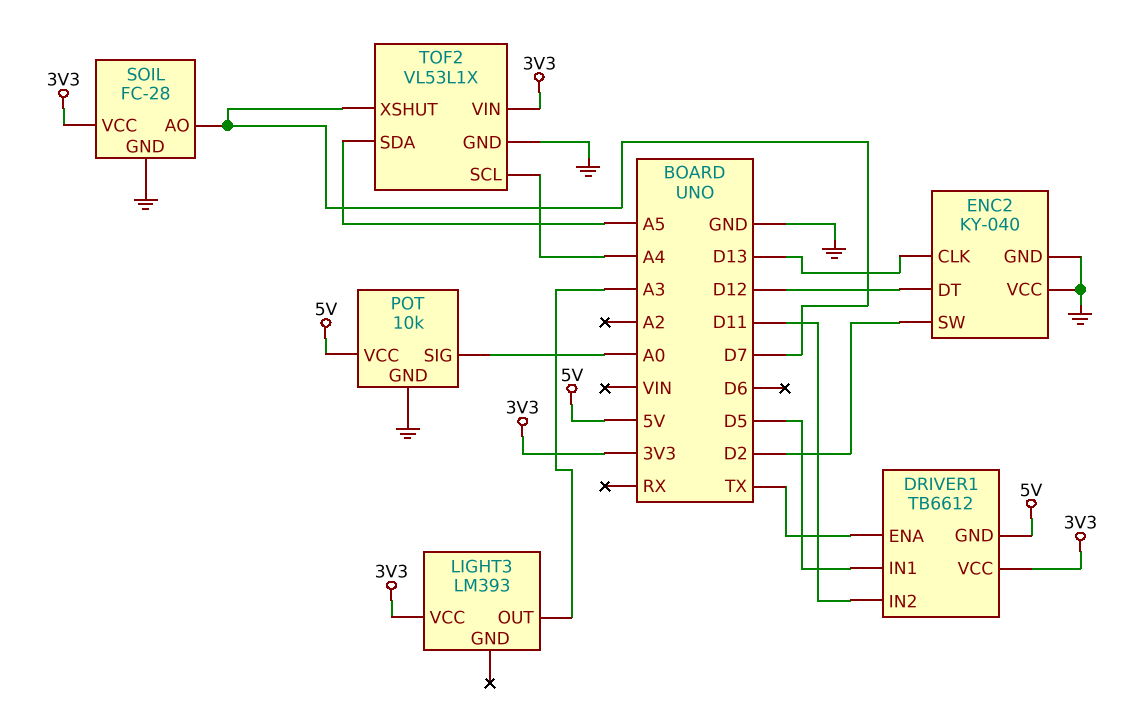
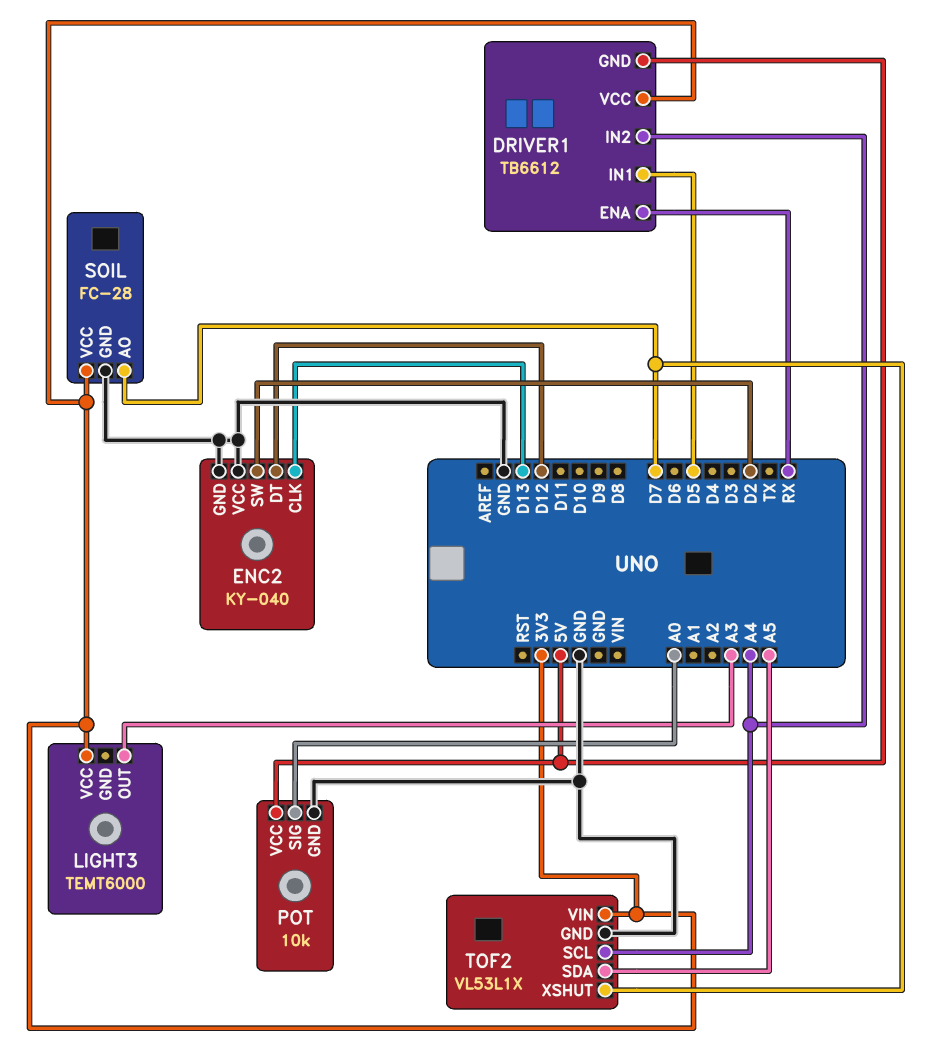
DRIVER1 pin ENA: TX -> RX
DRIVER1 pin IN2: D11 -> A4
LIGHT3: LM393 -> TEMT6000

